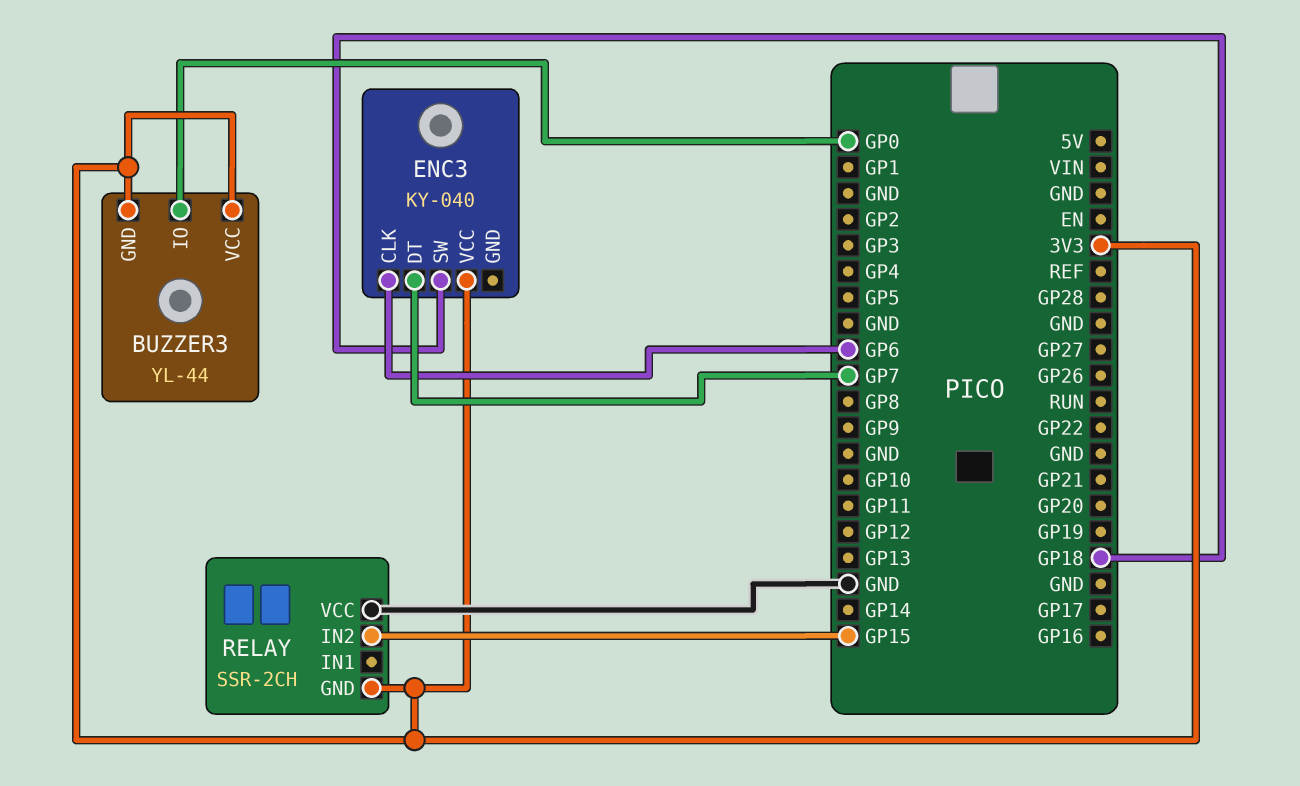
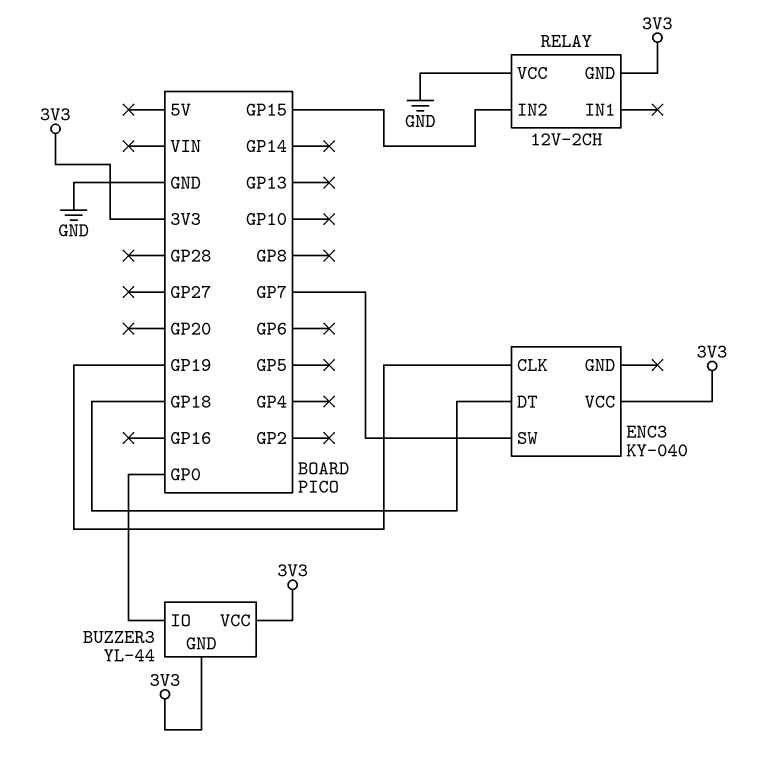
ENC3 pin CLK: GP6 -> GP19
ENC3 pin DT: GP7 -> GP18
ENC3 pin SW: GP18 -> GP7
RELAY: SSR-2CH -> 12V-2CH

